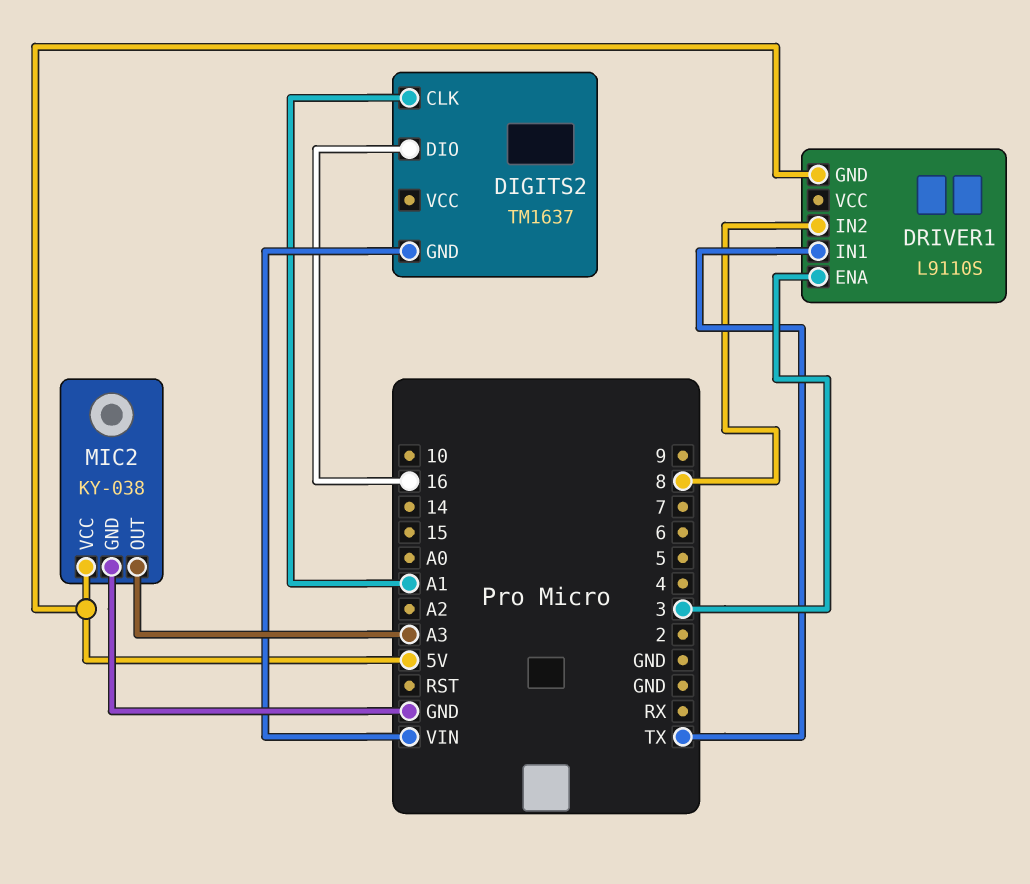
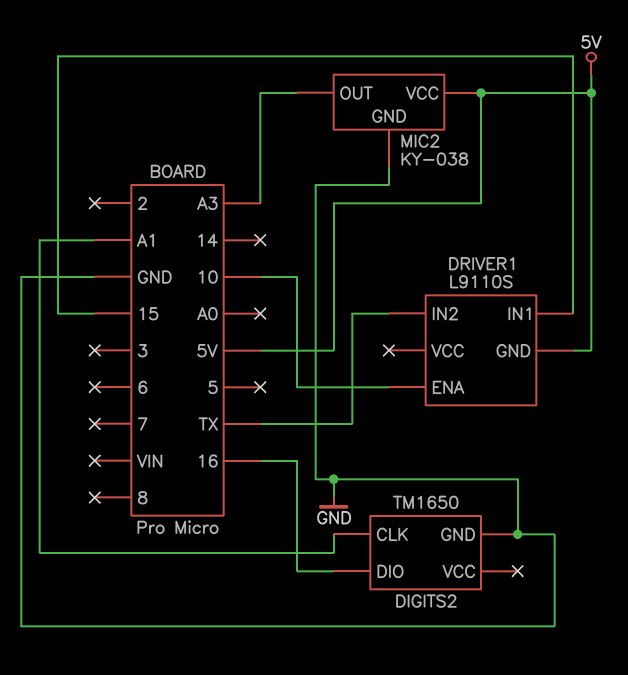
DIGITS2: TM1637 -> TM1650
DIGITS2 pin GND: VIN -> GND
DRIVER1 pin ENA: 3 -> 10
DRIVER1 pin IN1: TX -> 15
DRIVER1 pin IN2: 8 -> TX

